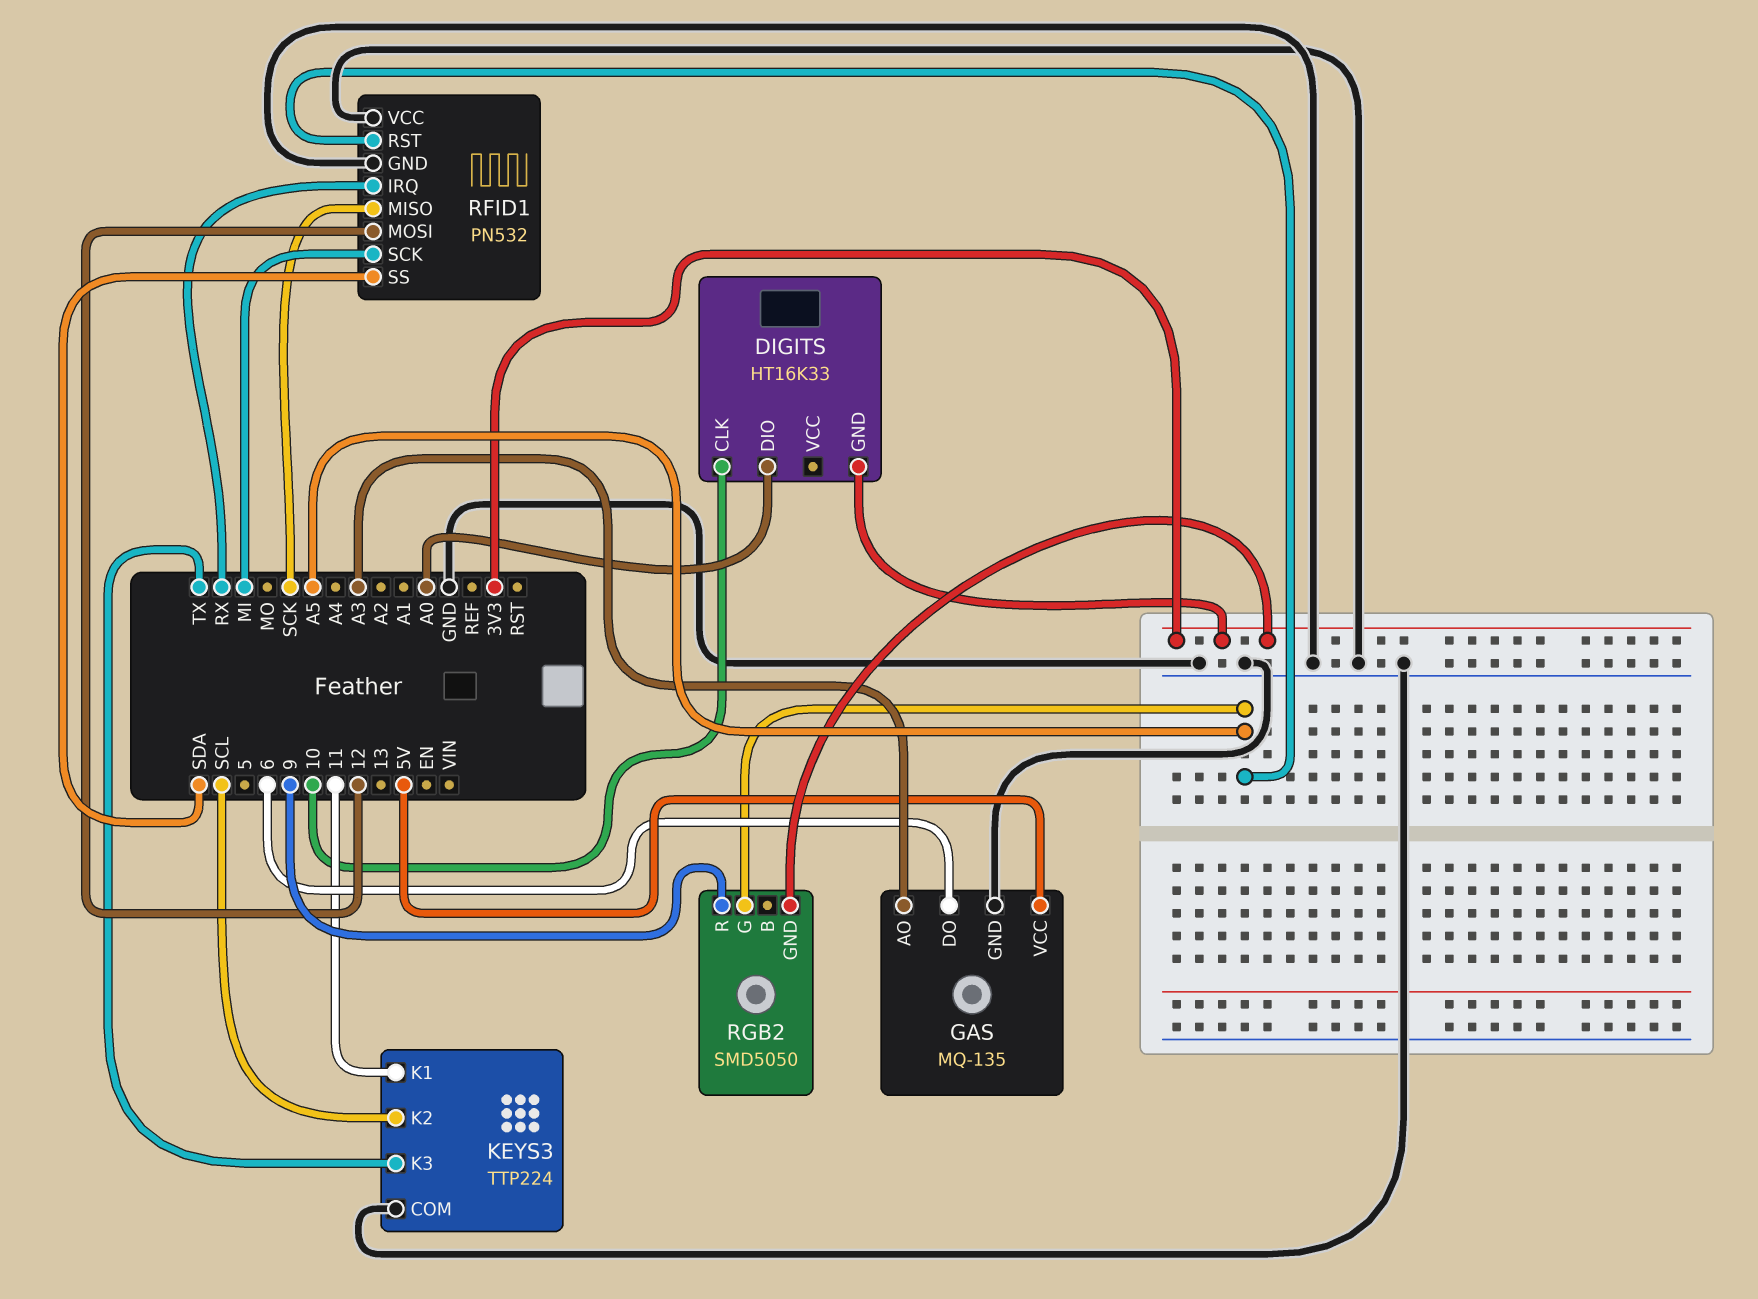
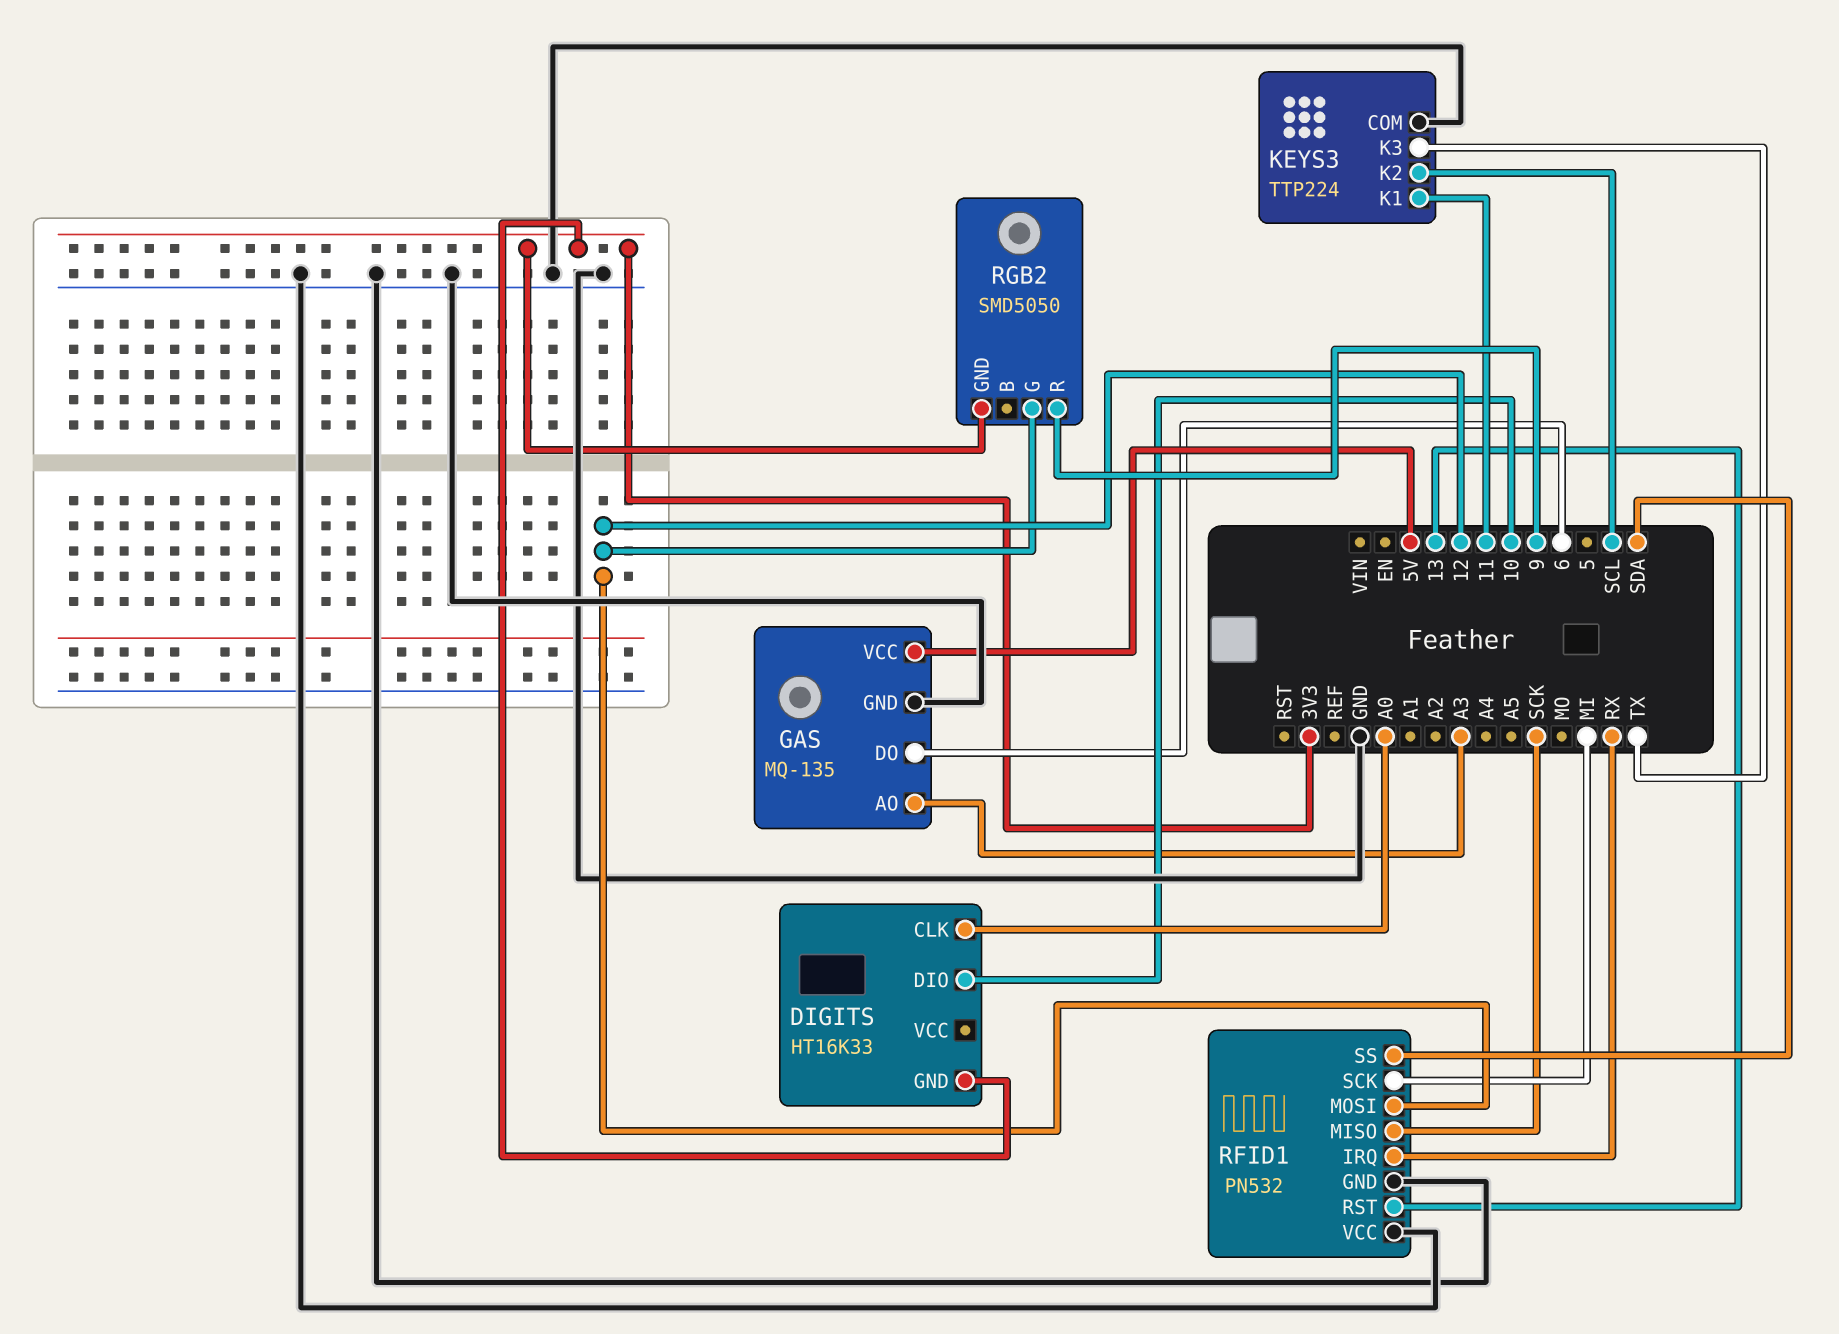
DIGITS pin CLK: 10 -> A0
DIGITS pin DIO: A0 -> 10
RFID1 pin RST: A5 -> 13
RGB2 pin G: A5 -> 12

